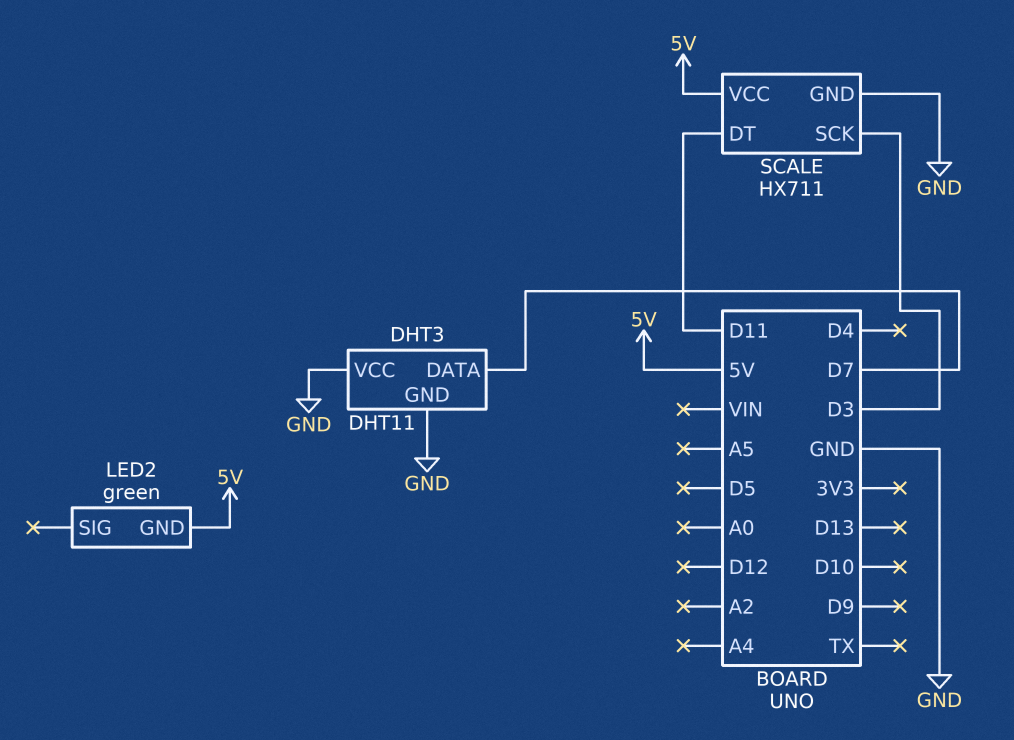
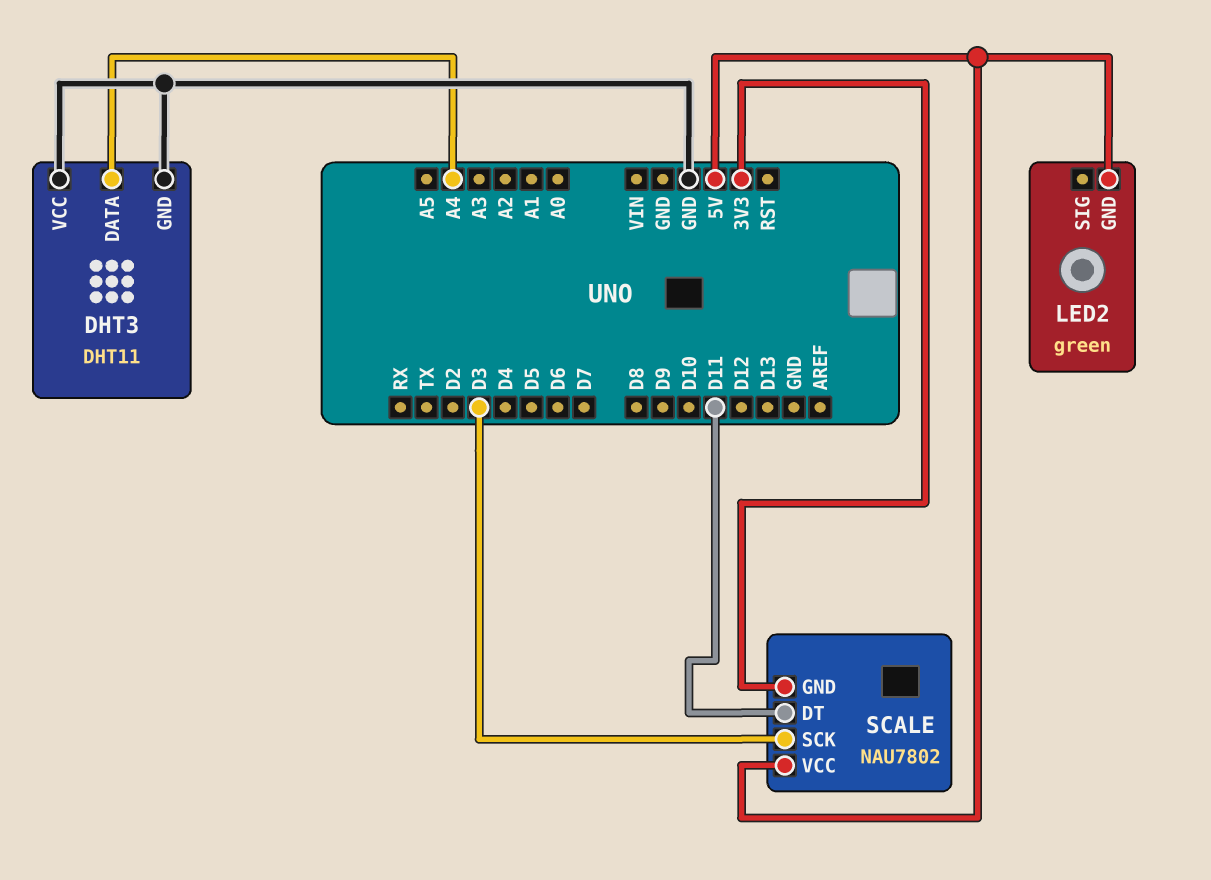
DHT3 pin DATA: D7 -> A4
SCALE: HX711 -> NAU7802
SCALE pin GND: GND -> 3V3

